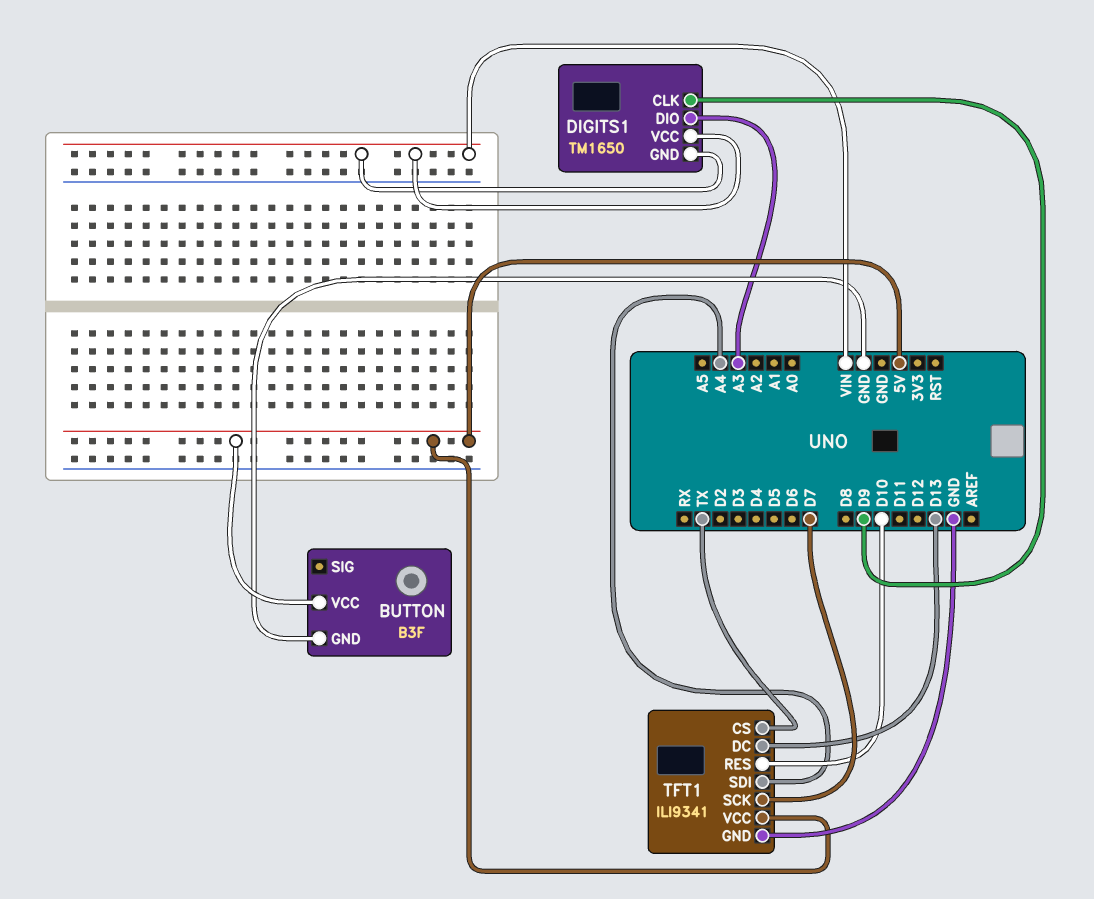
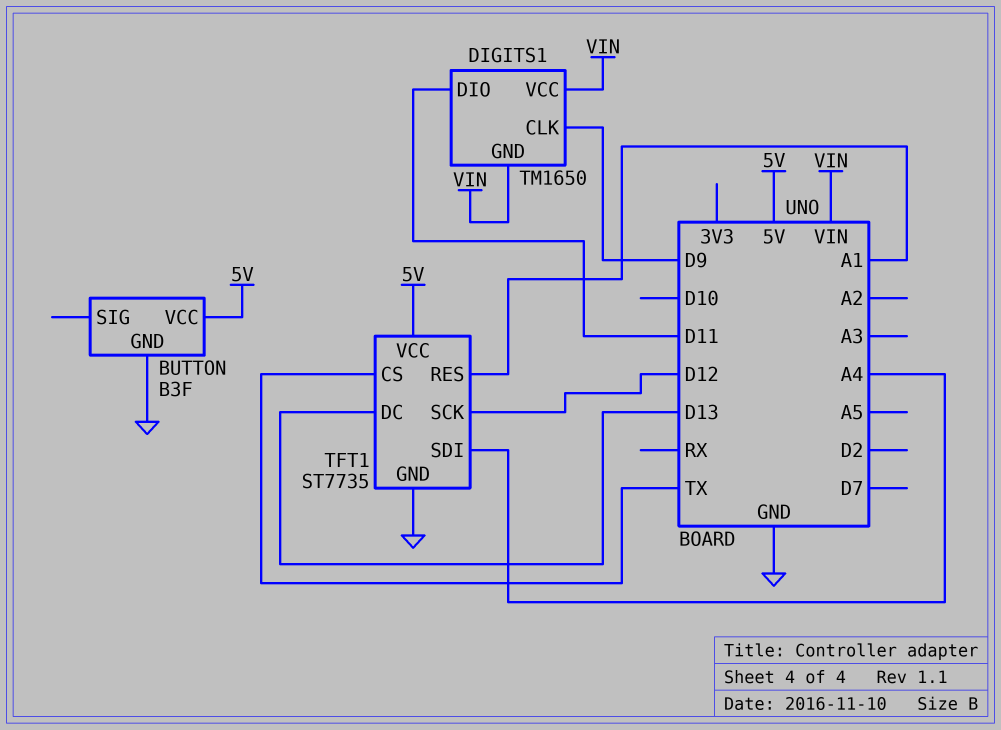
DIGITS1 pin DIO: A3 -> D11
TFT1: ILI9341 -> ST7735
TFT1 pin RES: D10 -> A1
TFT1 pin SCK: D7 -> D12

